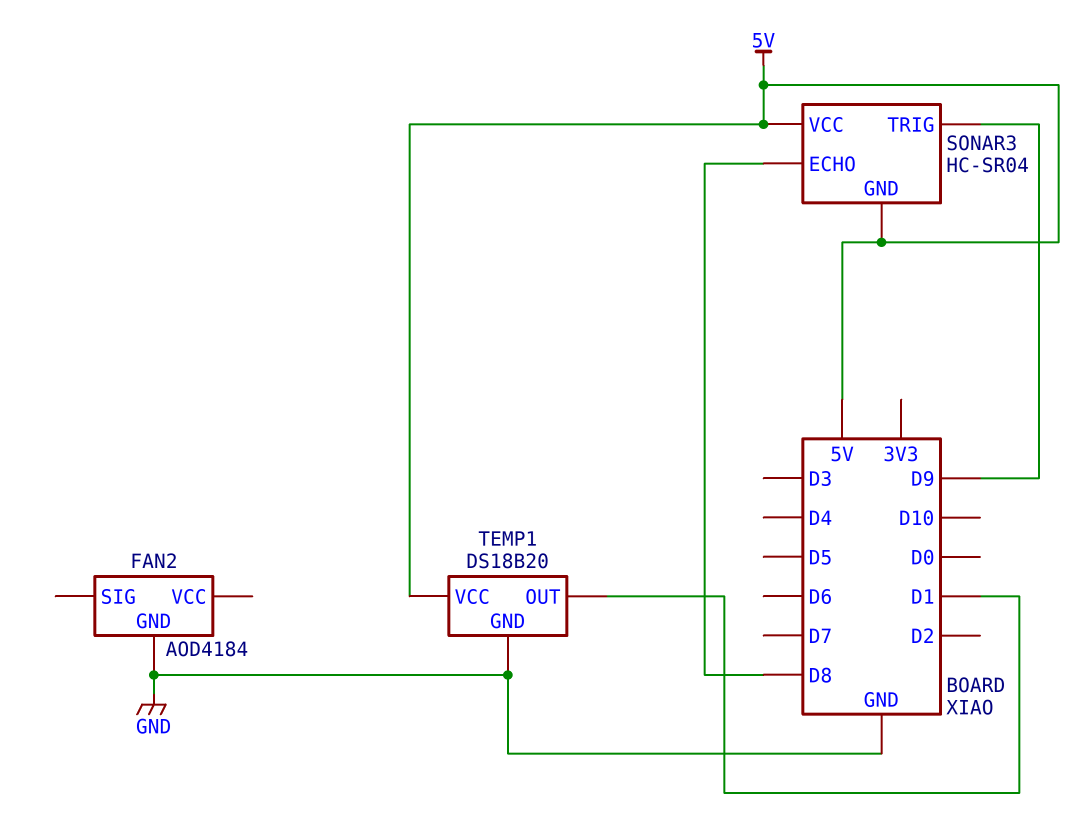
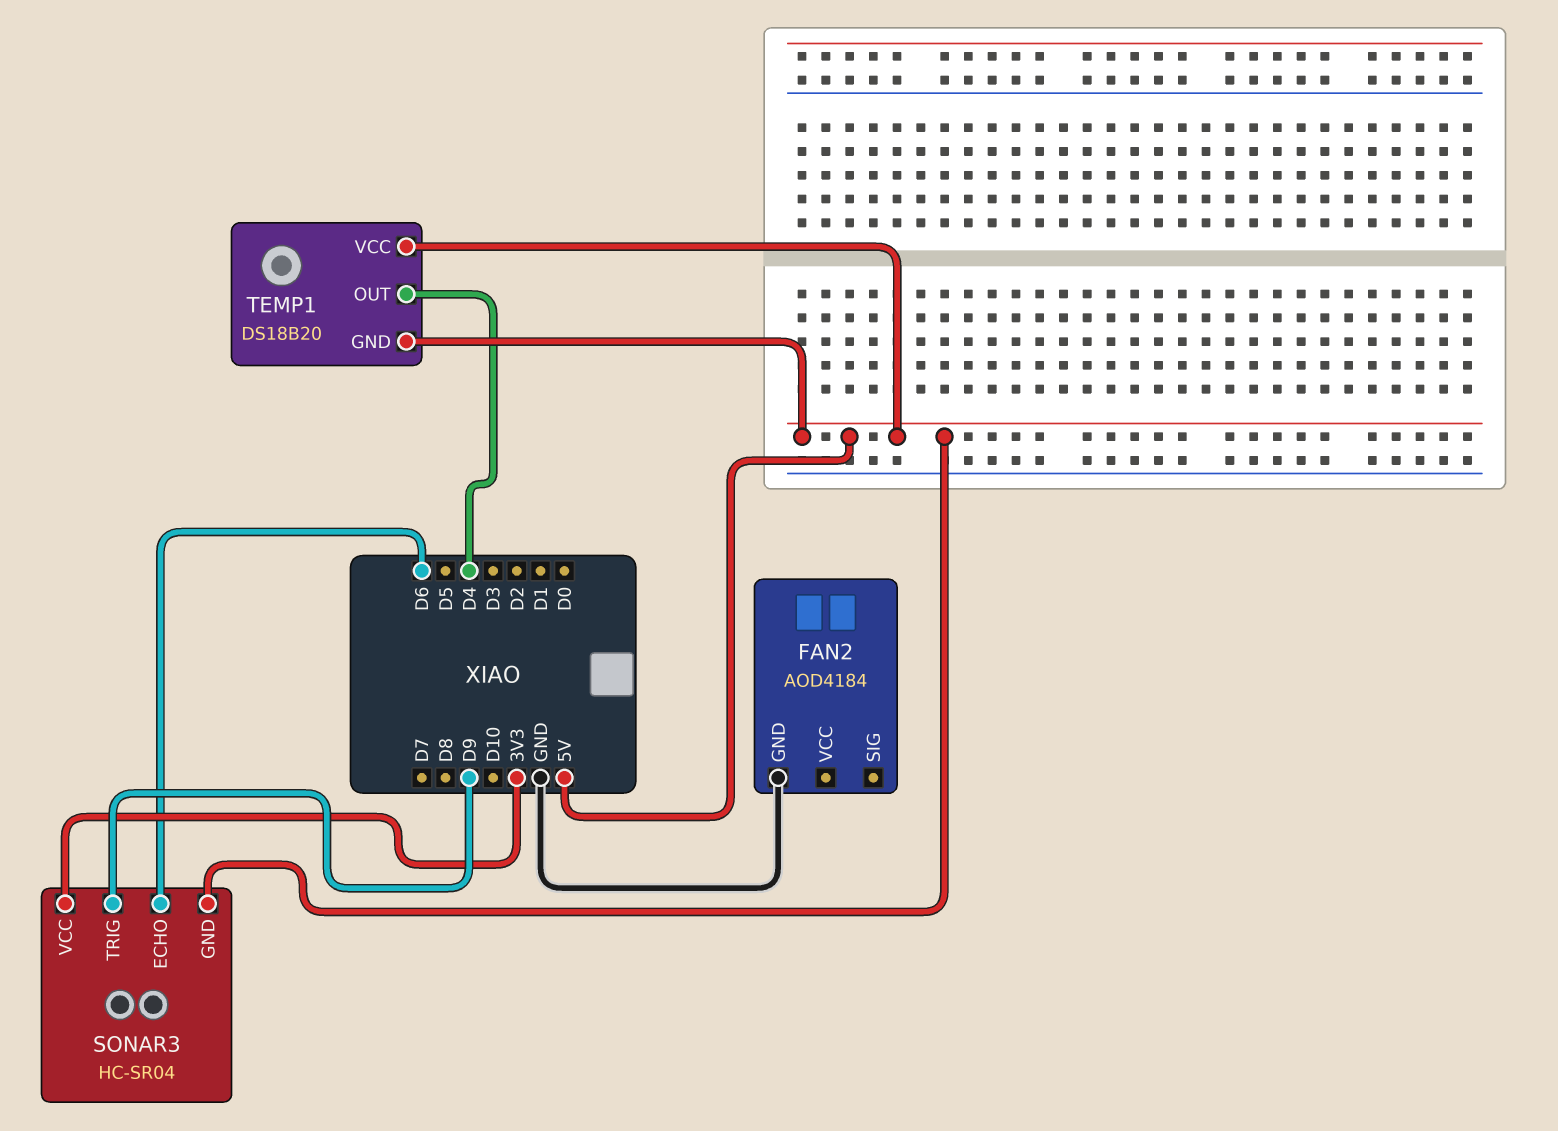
SONAR3 pin ECHO: D8 -> D6
SONAR3 pin VCC: 5V -> 3V3
TEMP1 pin GND: GND -> 5V
TEMP1 pin OUT: D1 -> D4

